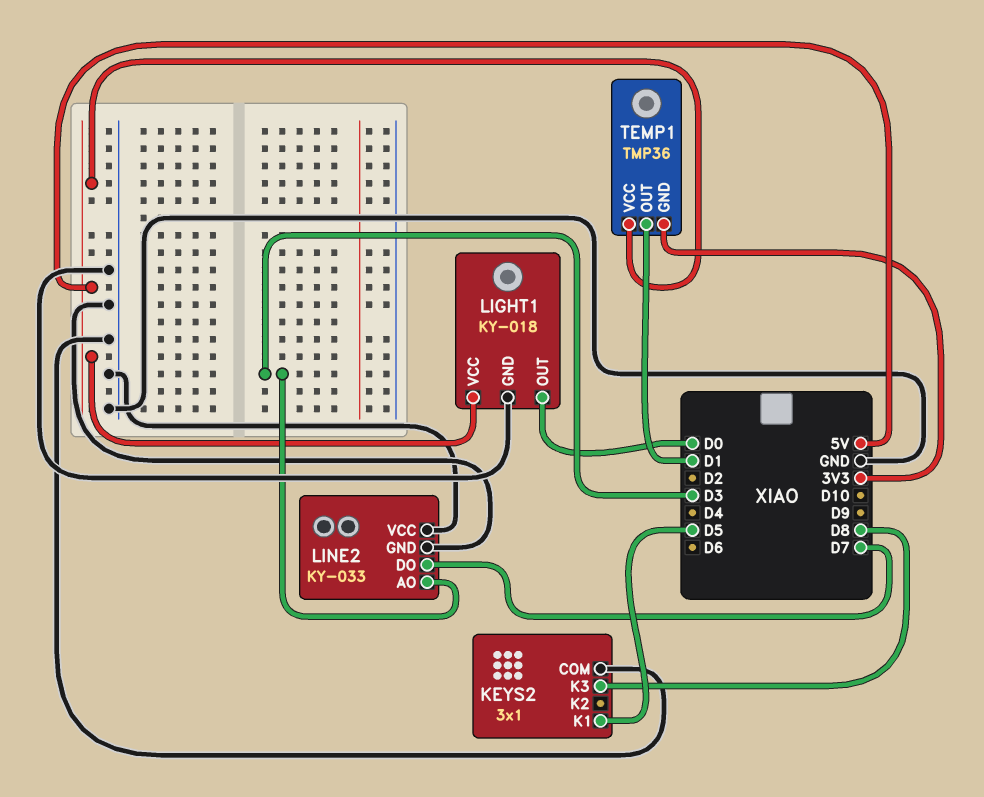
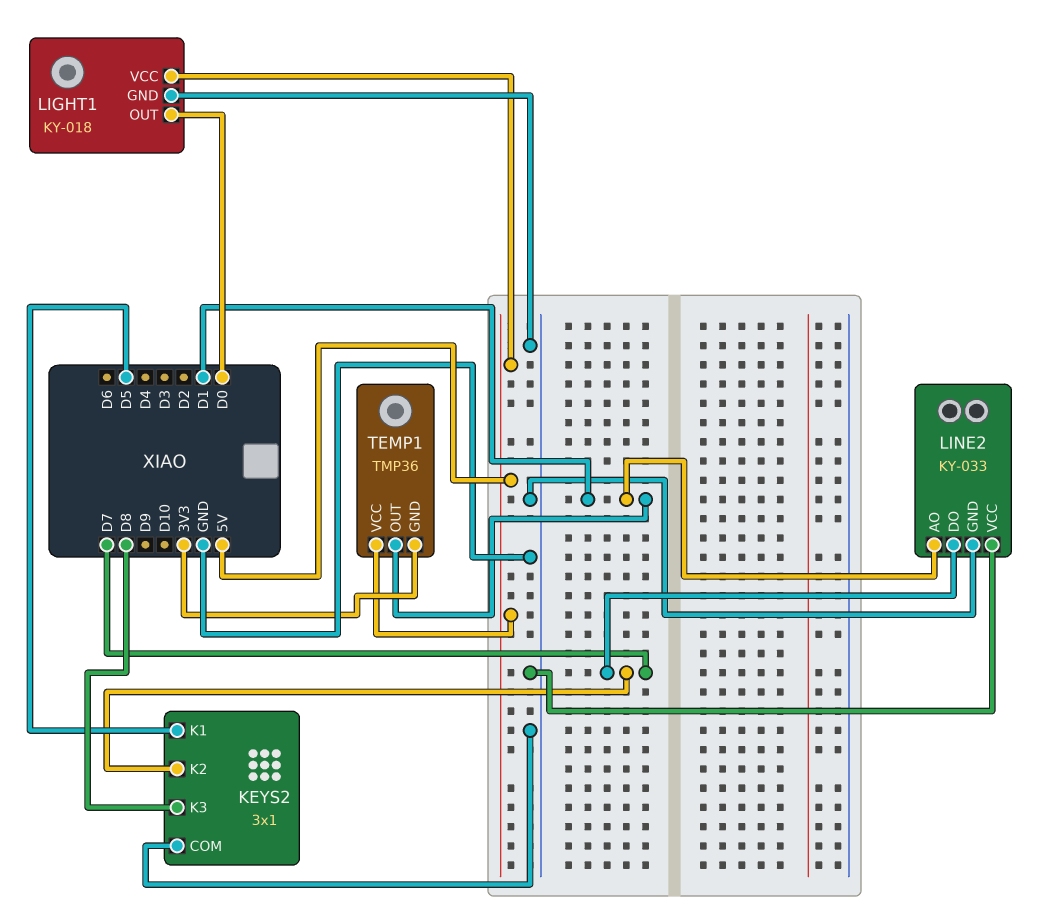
KEYS2 pin K2: none -> D7
LINE2 pin AO: D3 -> D1

